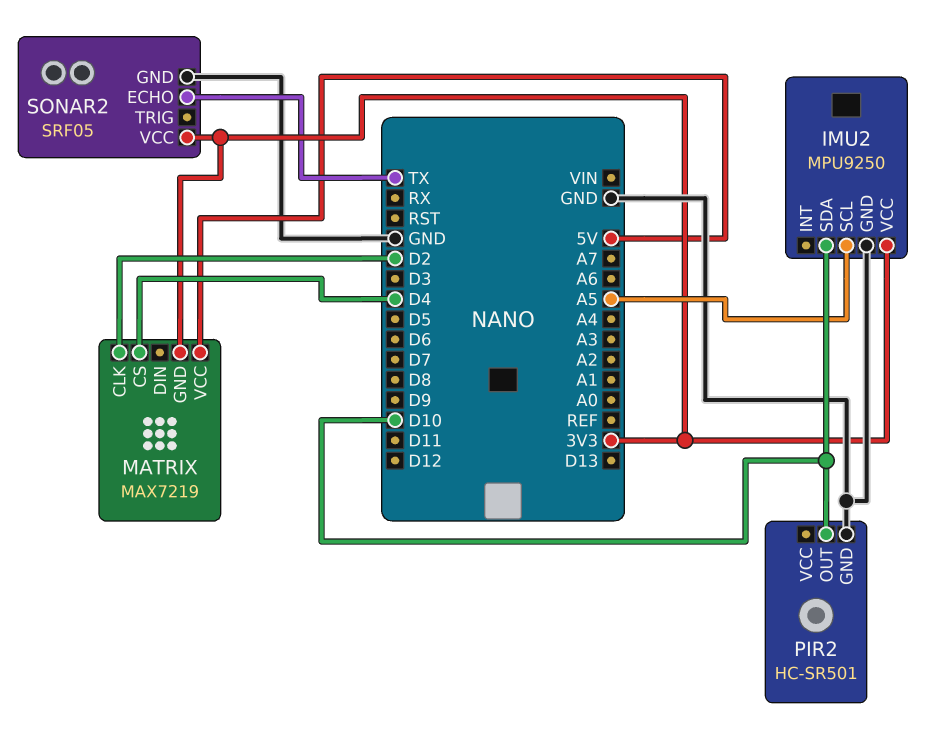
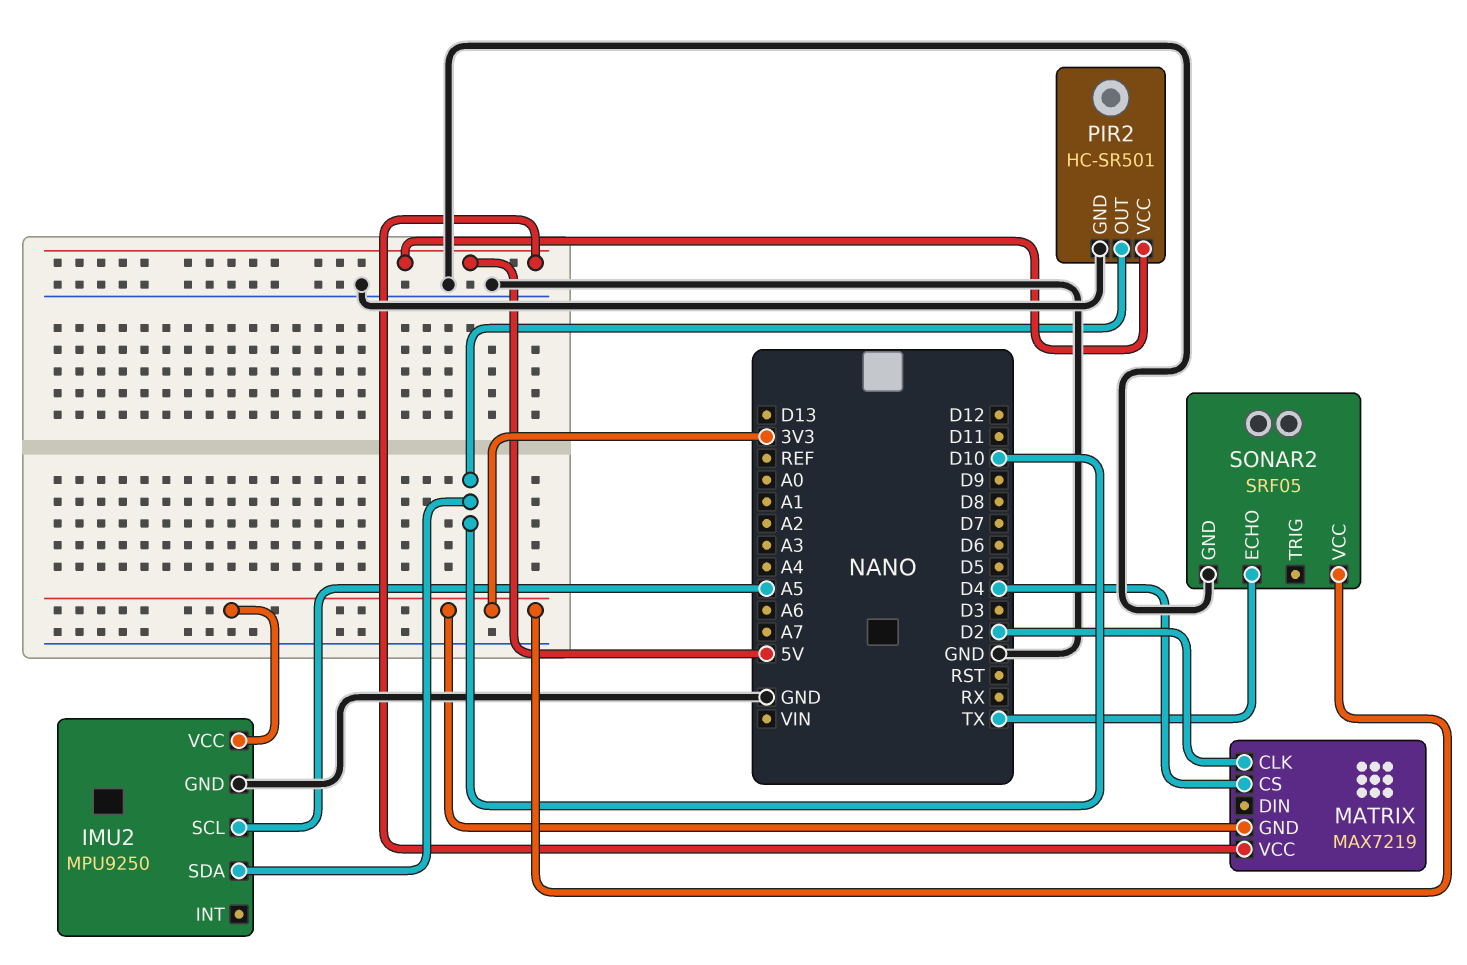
PIR2 pin VCC: none -> 5V

